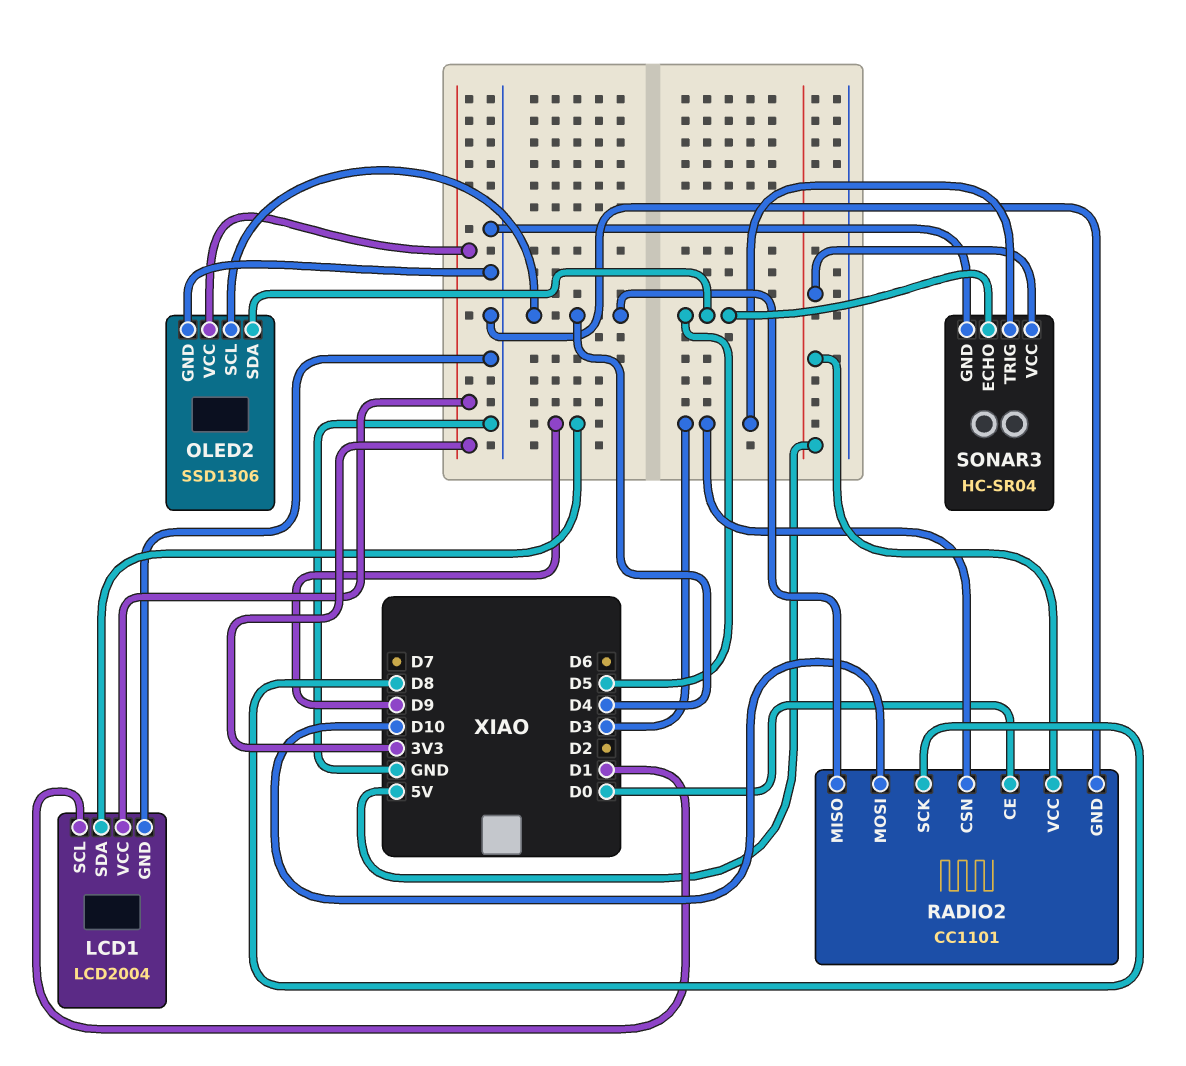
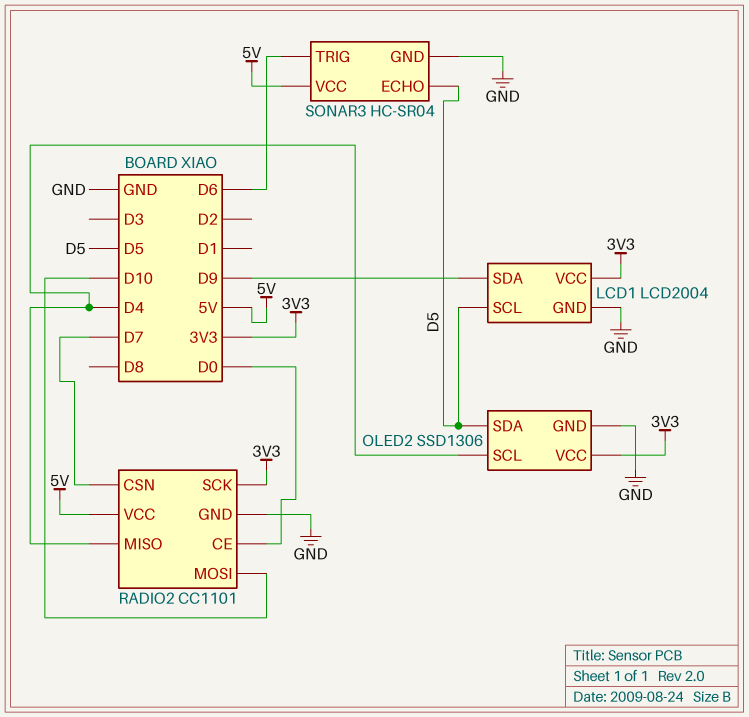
LCD1 pin SCL: D1 -> D5
RADIO2 pin CSN: D3 -> D7
RADIO2 pin SCK: D8 -> 3V3
SONAR3 pin TRIG: D3 -> D6

